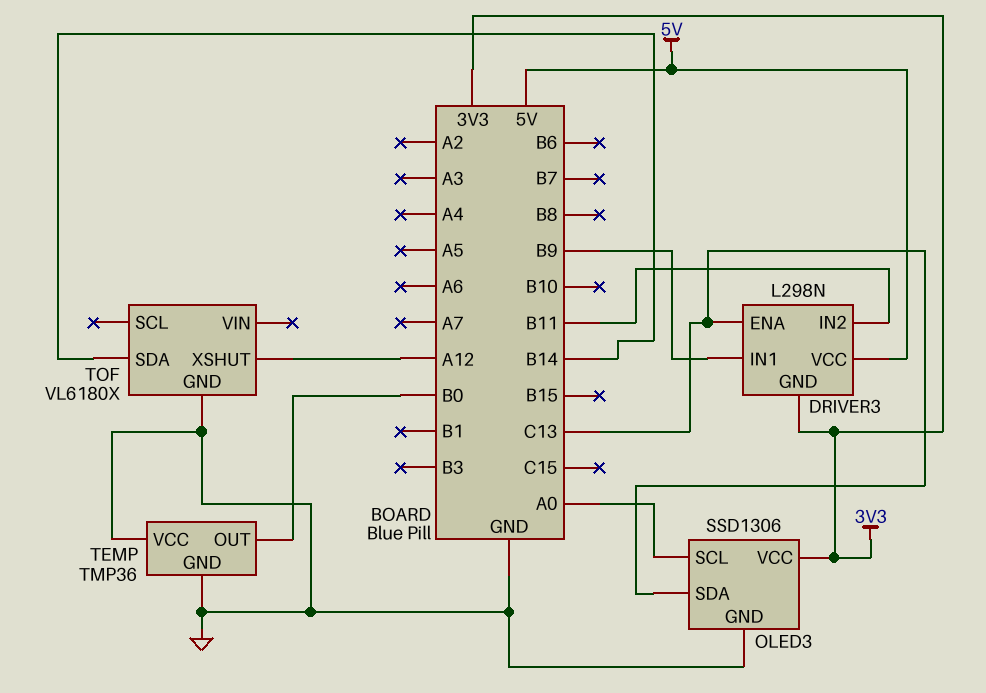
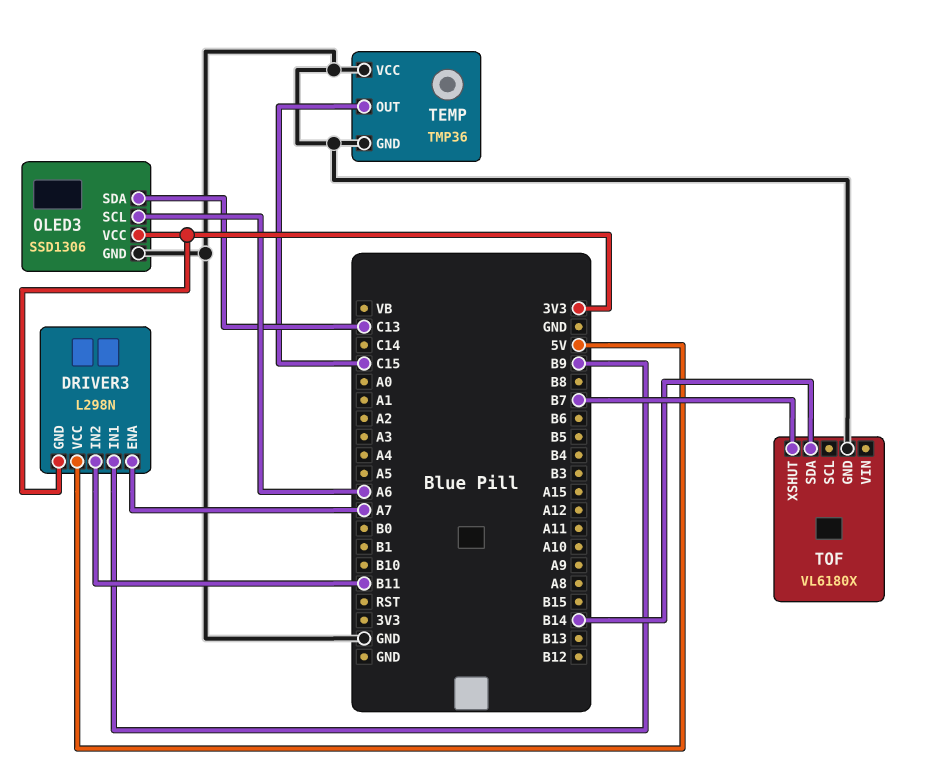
DRIVER3 pin ENA: C13 -> A7
OLED3 pin SCL: A0 -> A6
TEMP pin OUT: B0 -> C15
TOF pin XSHUT: A12 -> B7

